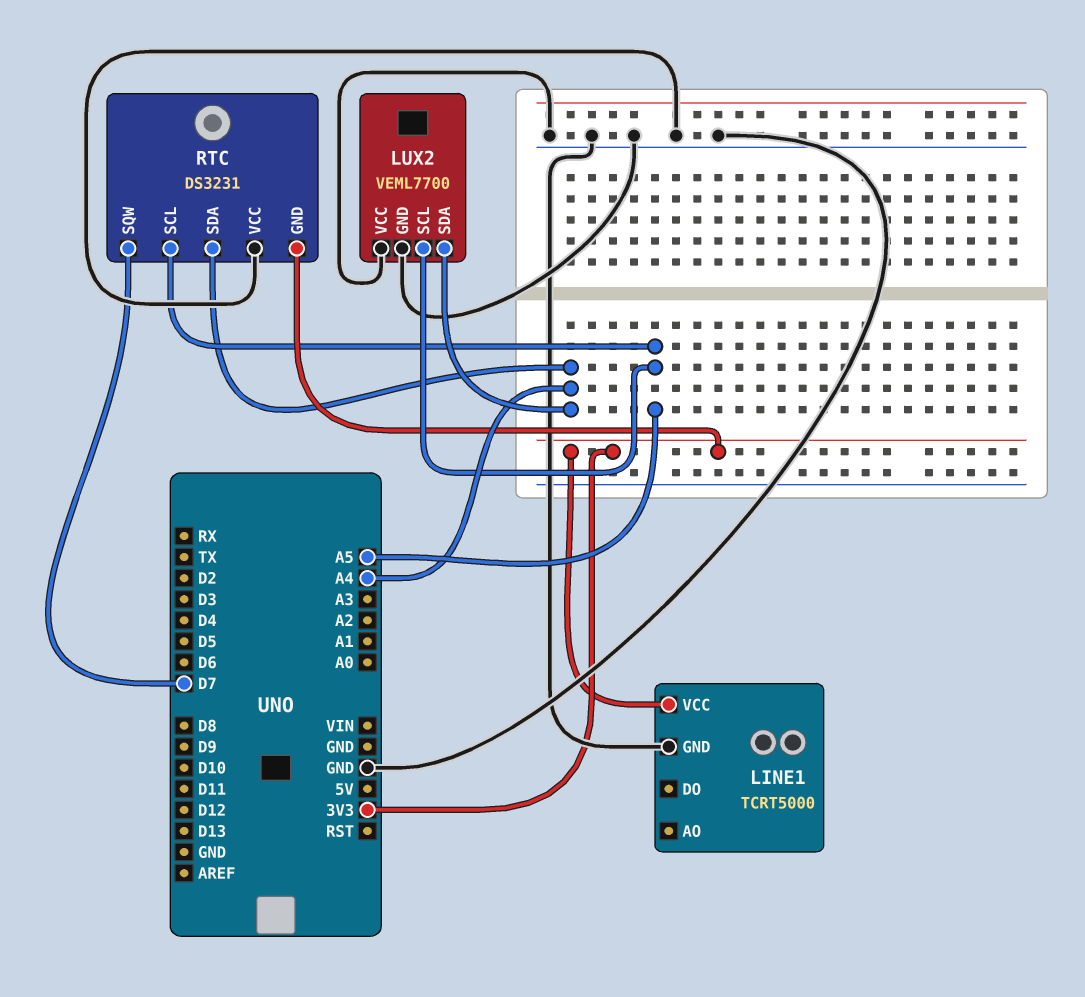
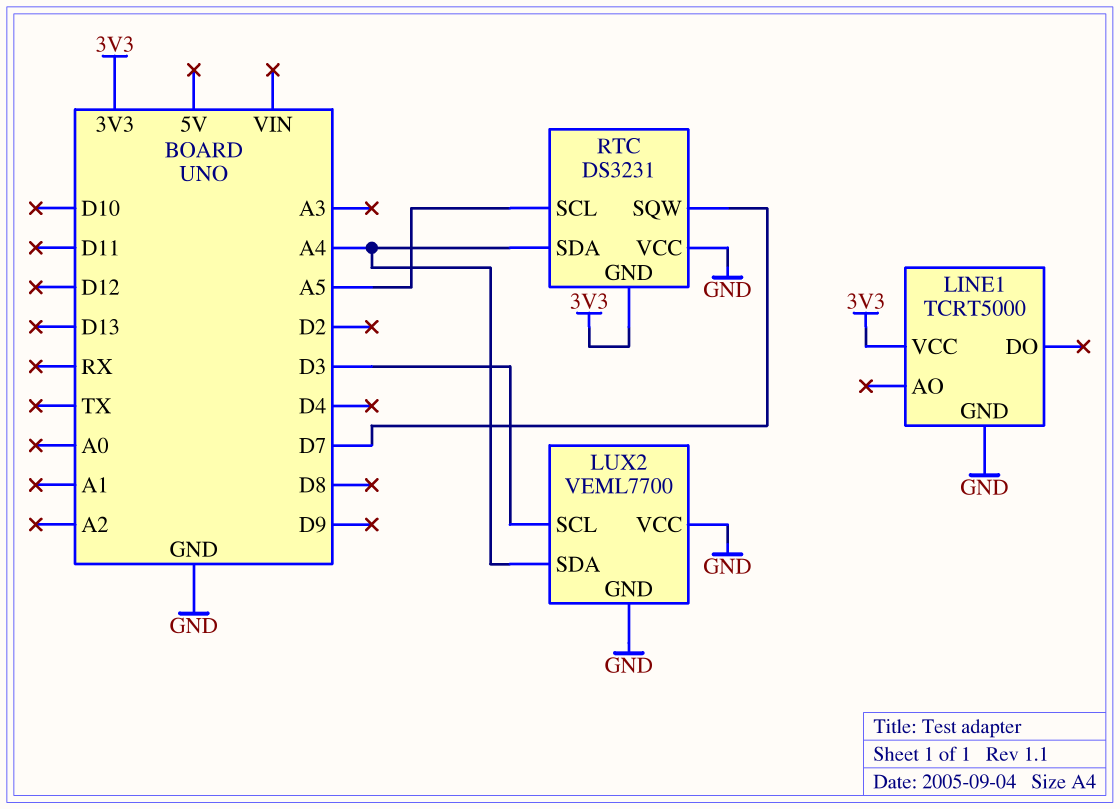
LUX2 pin SCL: A5 -> D3

